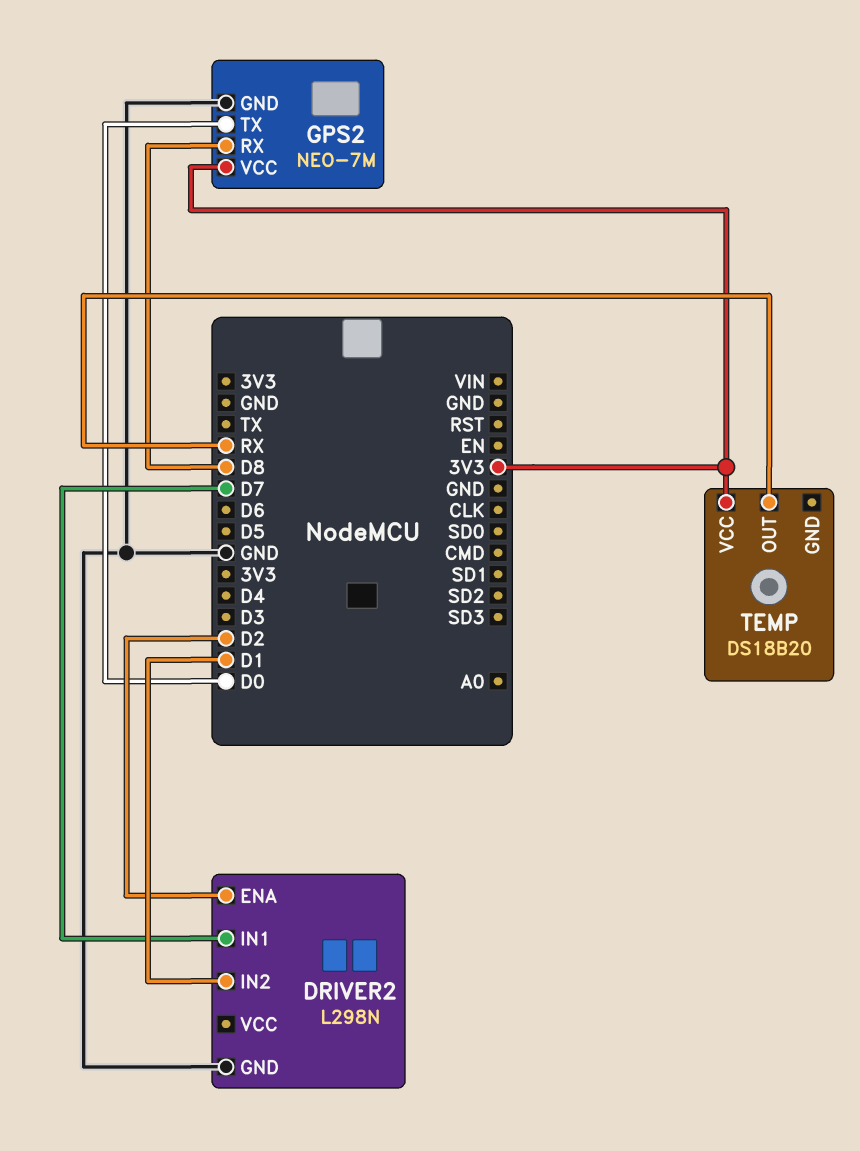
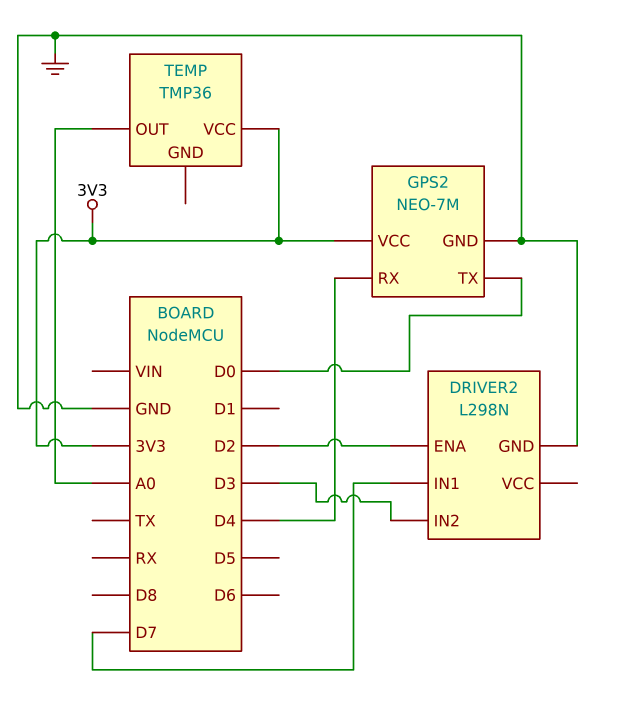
DRIVER2 pin IN2: D1 -> D3
GPS2 pin RX: D8 -> D4
TEMP: DS18B20 -> TMP36
TEMP pin OUT: RX -> A0

